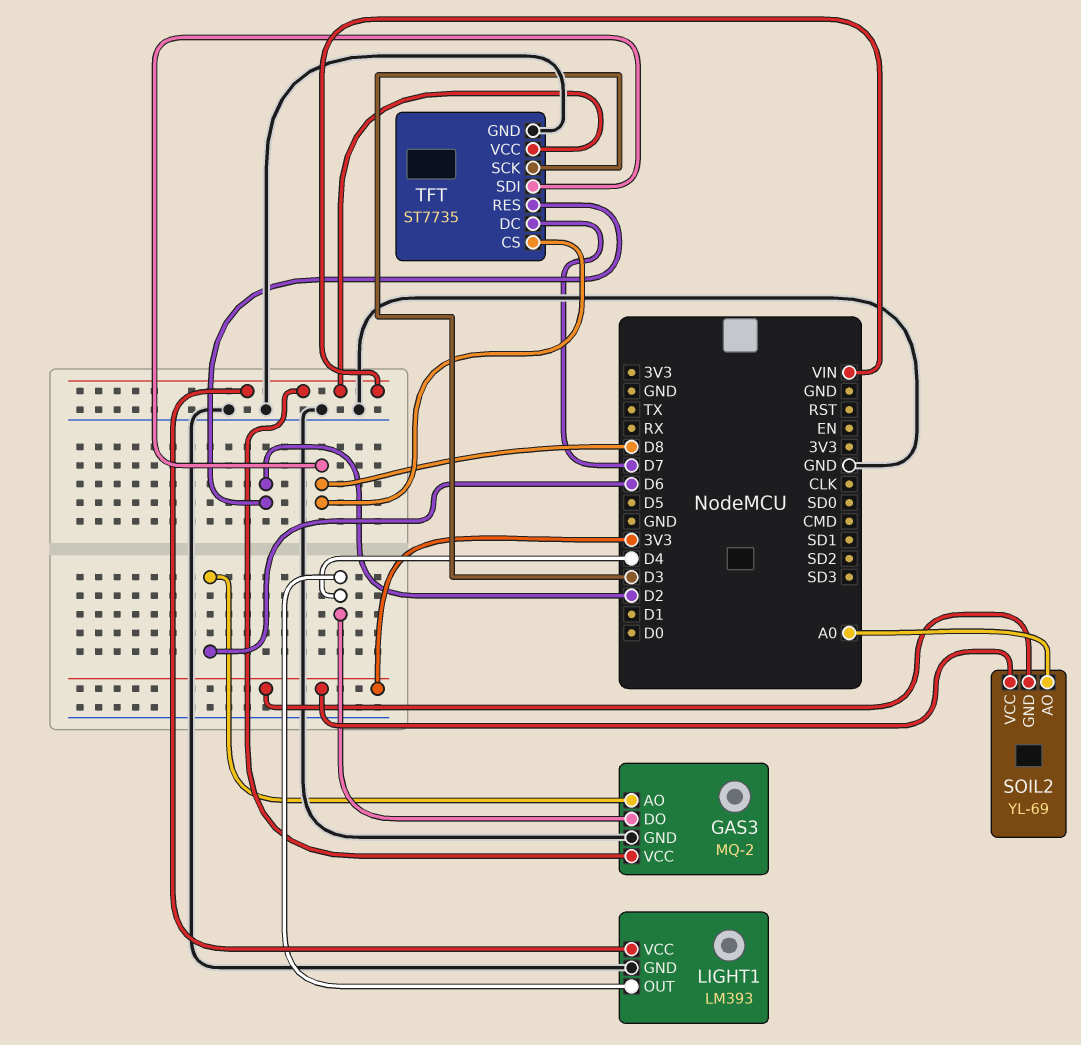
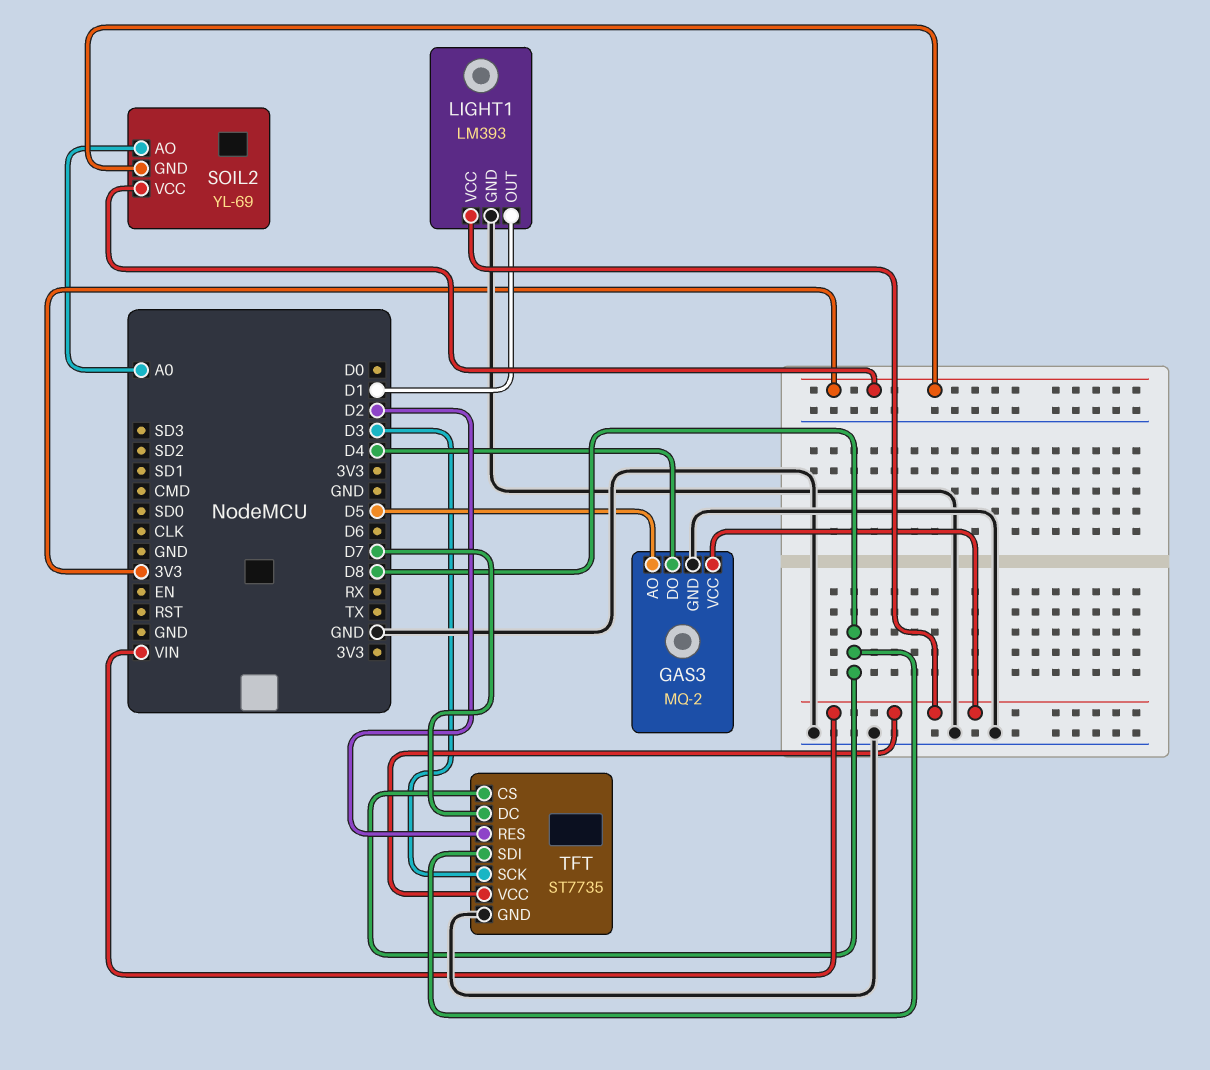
GAS3 pin AO: D6 -> D5
LIGHT1 pin OUT: D4 -> D1

